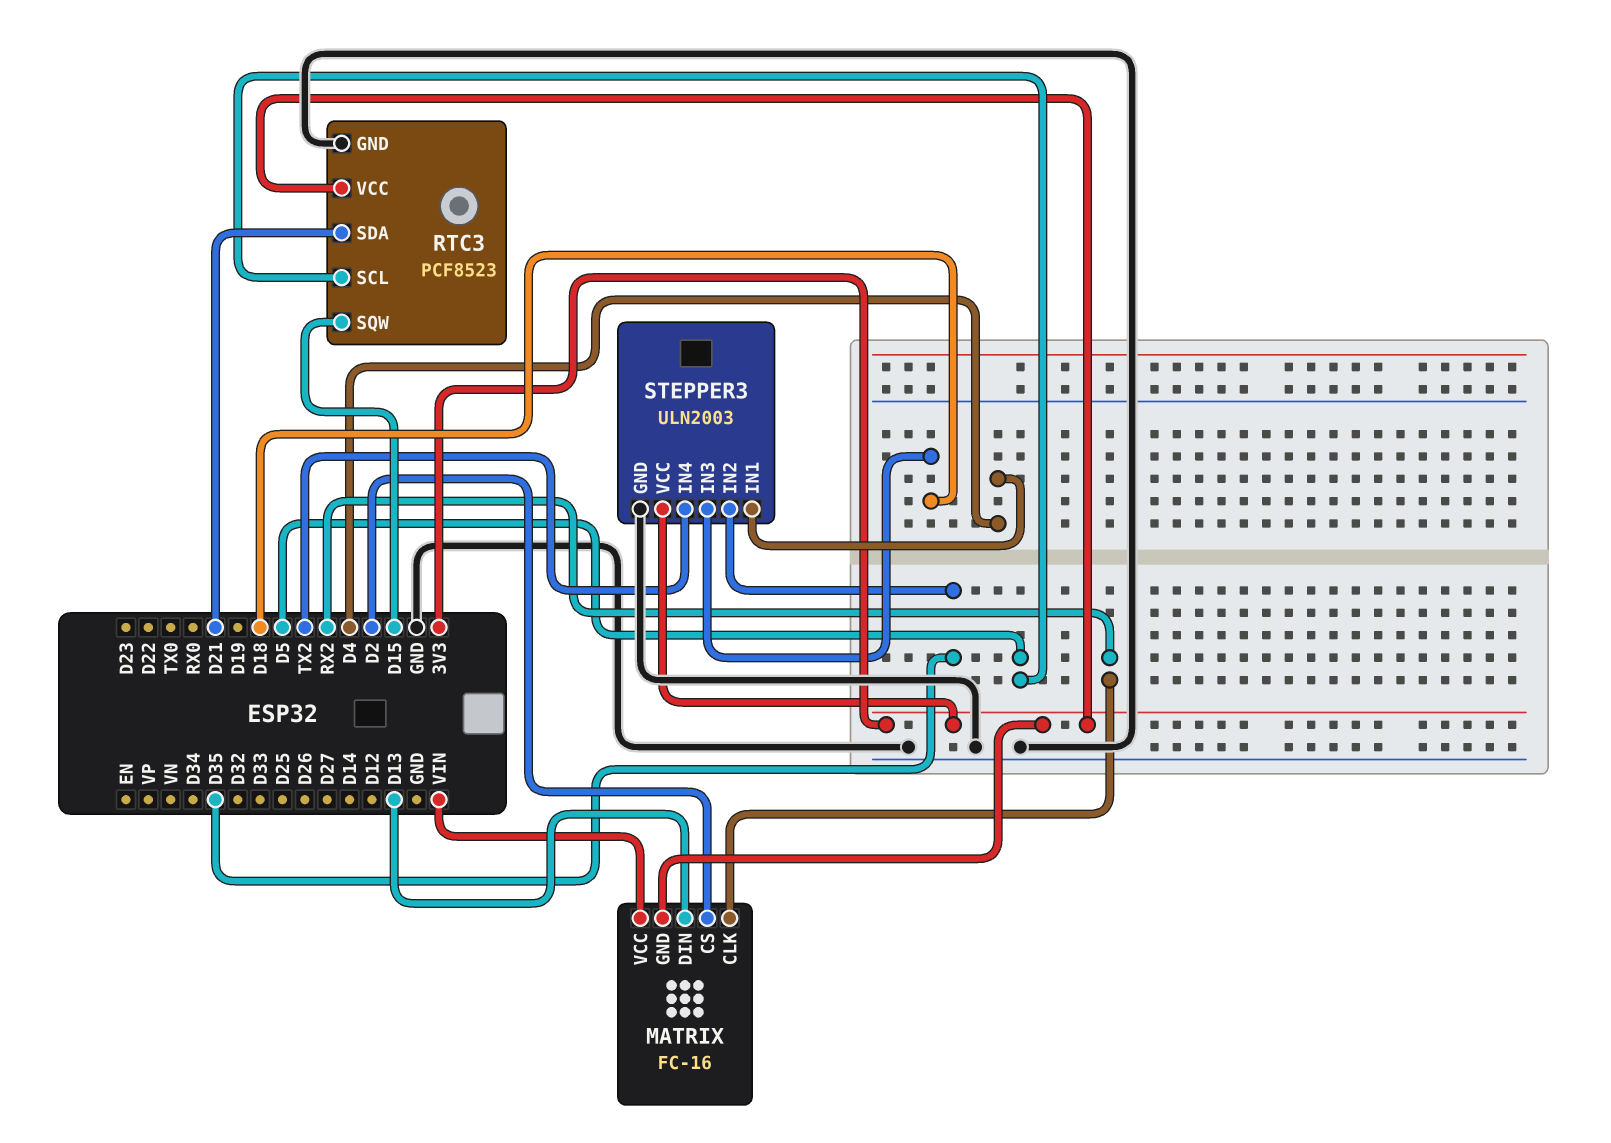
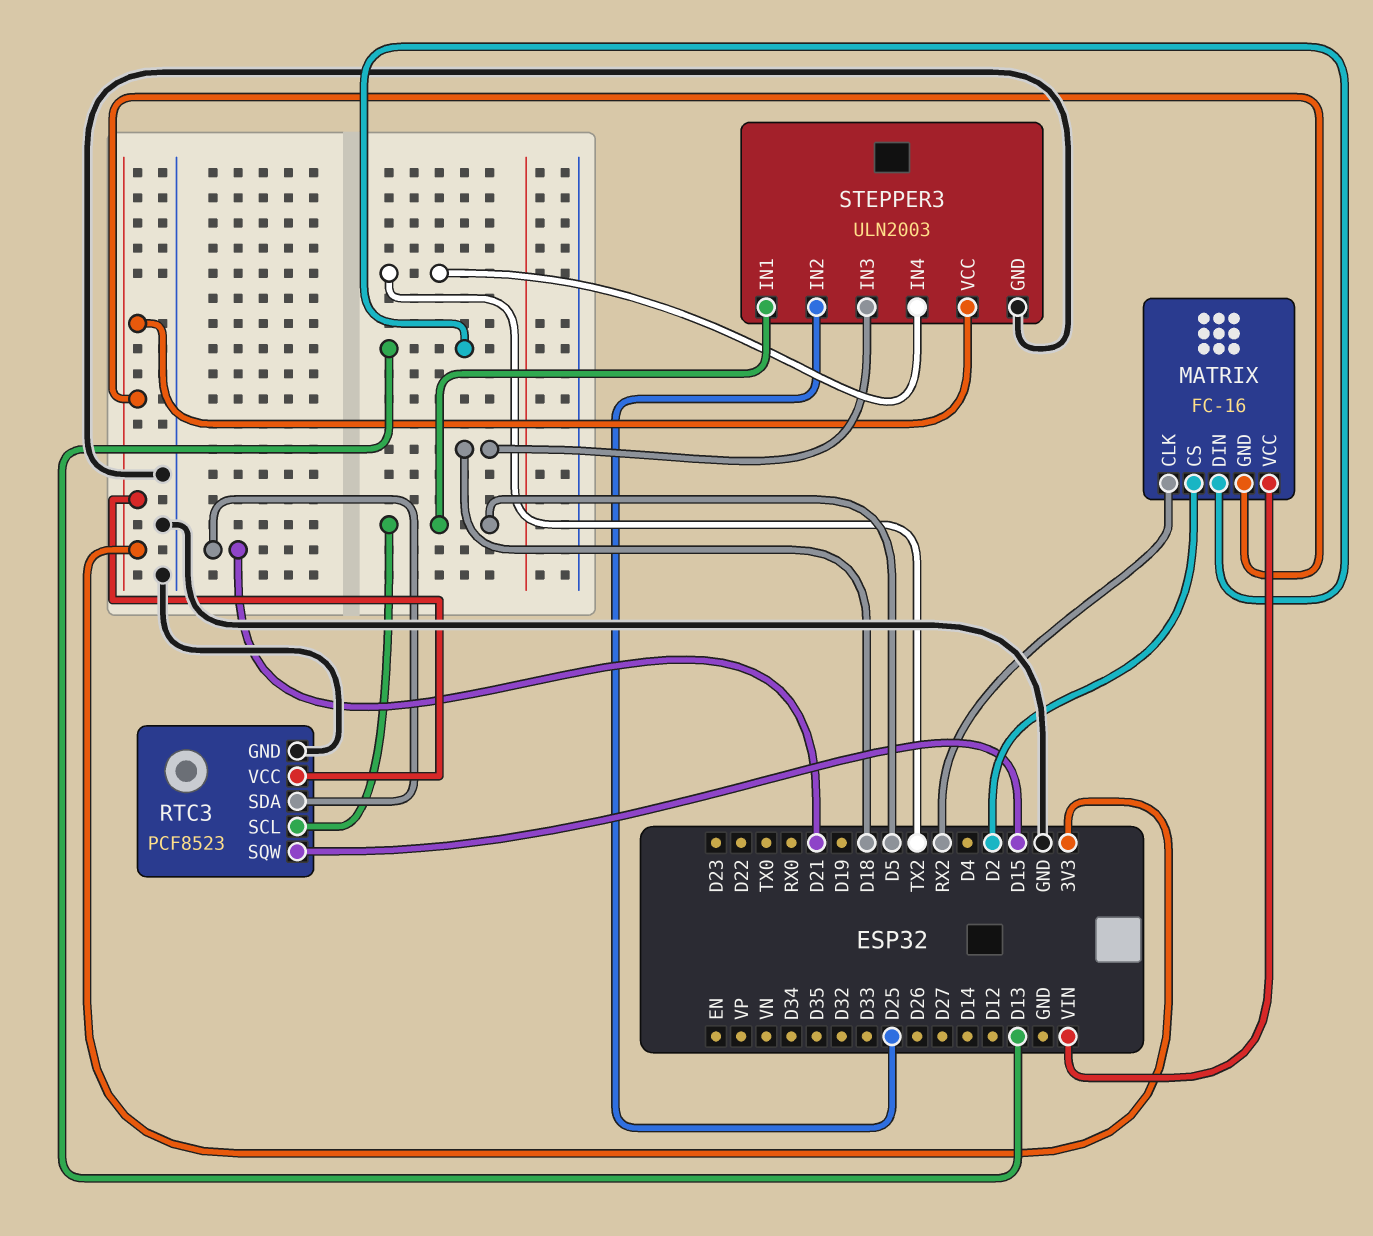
STEPPER3 pin IN1: D4 -> D5
STEPPER3 pin IN2: D35 -> D25

